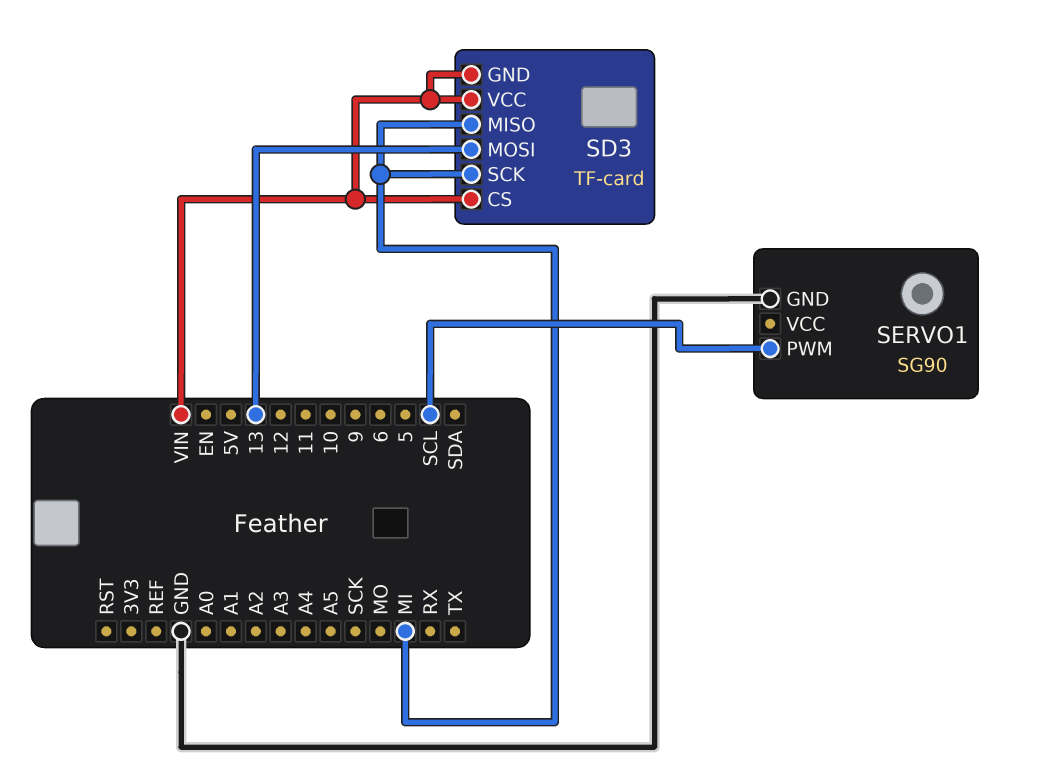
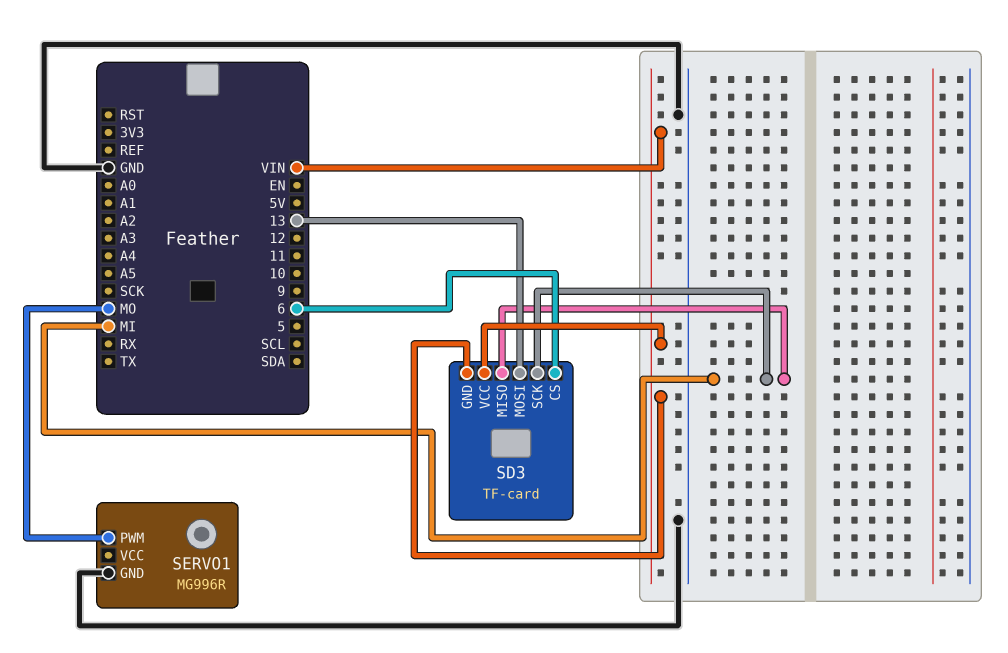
SD3 pin CS: VIN -> 6
SERVO1: SG90 -> MG996R
SERVO1 pin PWM: SCL -> MO

